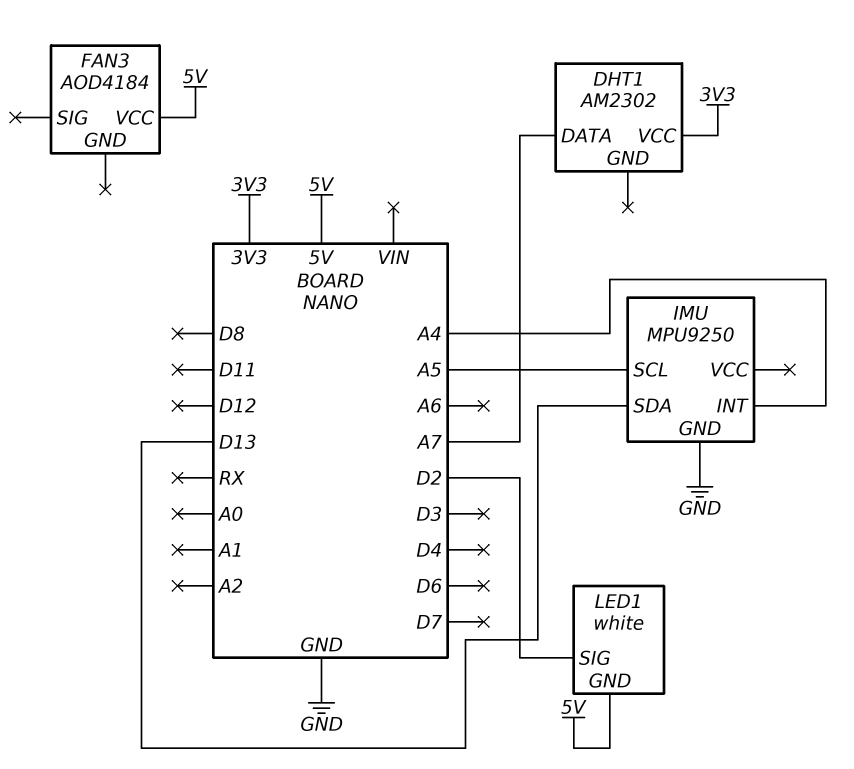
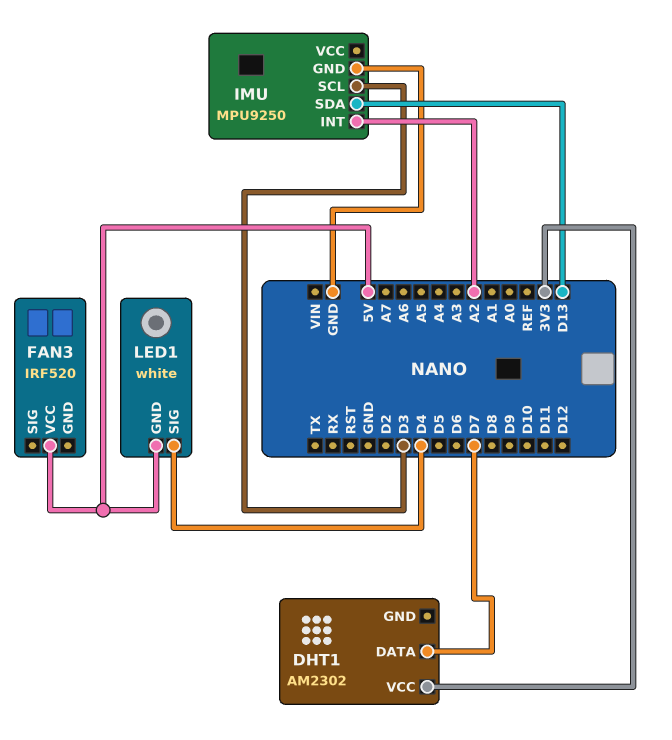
DHT1 pin DATA: A7 -> D7
FAN3: AOD4184 -> IRF520
IMU pin INT: A4 -> A2
IMU pin SCL: A5 -> D3
LED1 pin SIG: D2 -> D4

